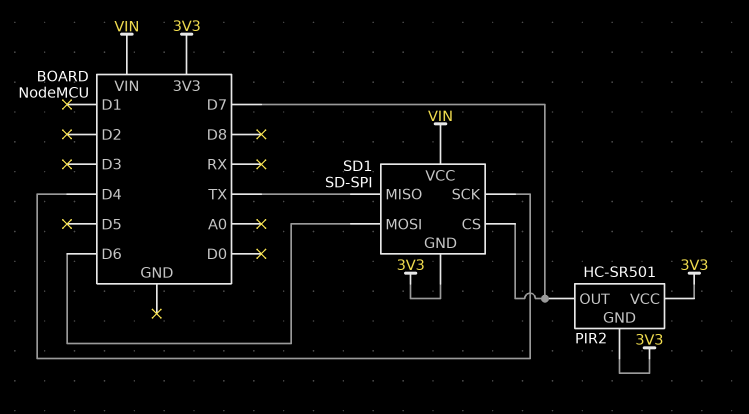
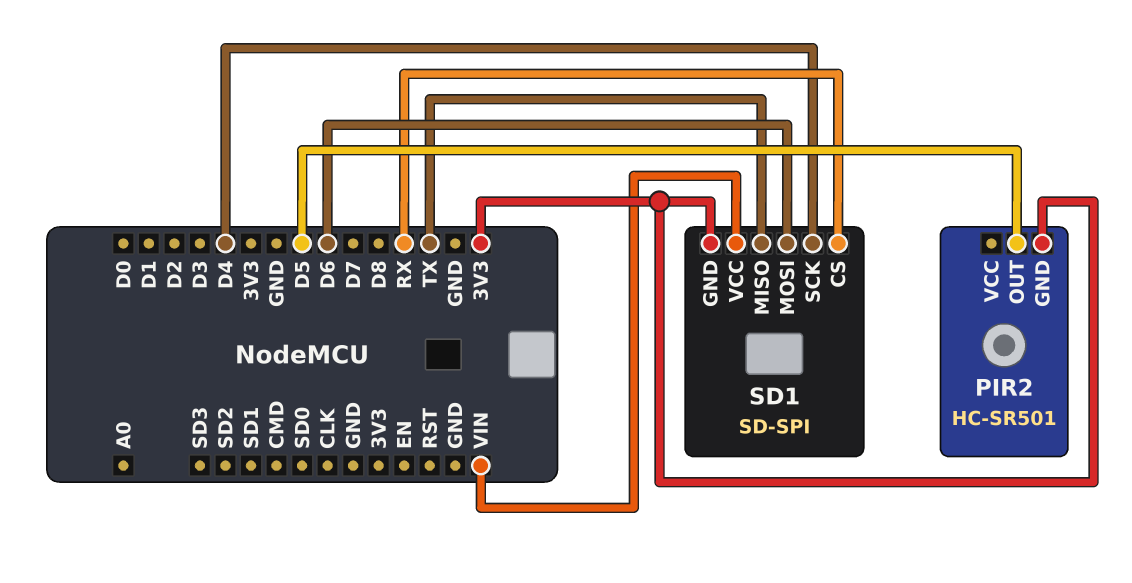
PIR2 pin OUT: D7 -> D5
PIR2 pin VCC: 3V3 -> none
SD1 pin CS: D7 -> RX

